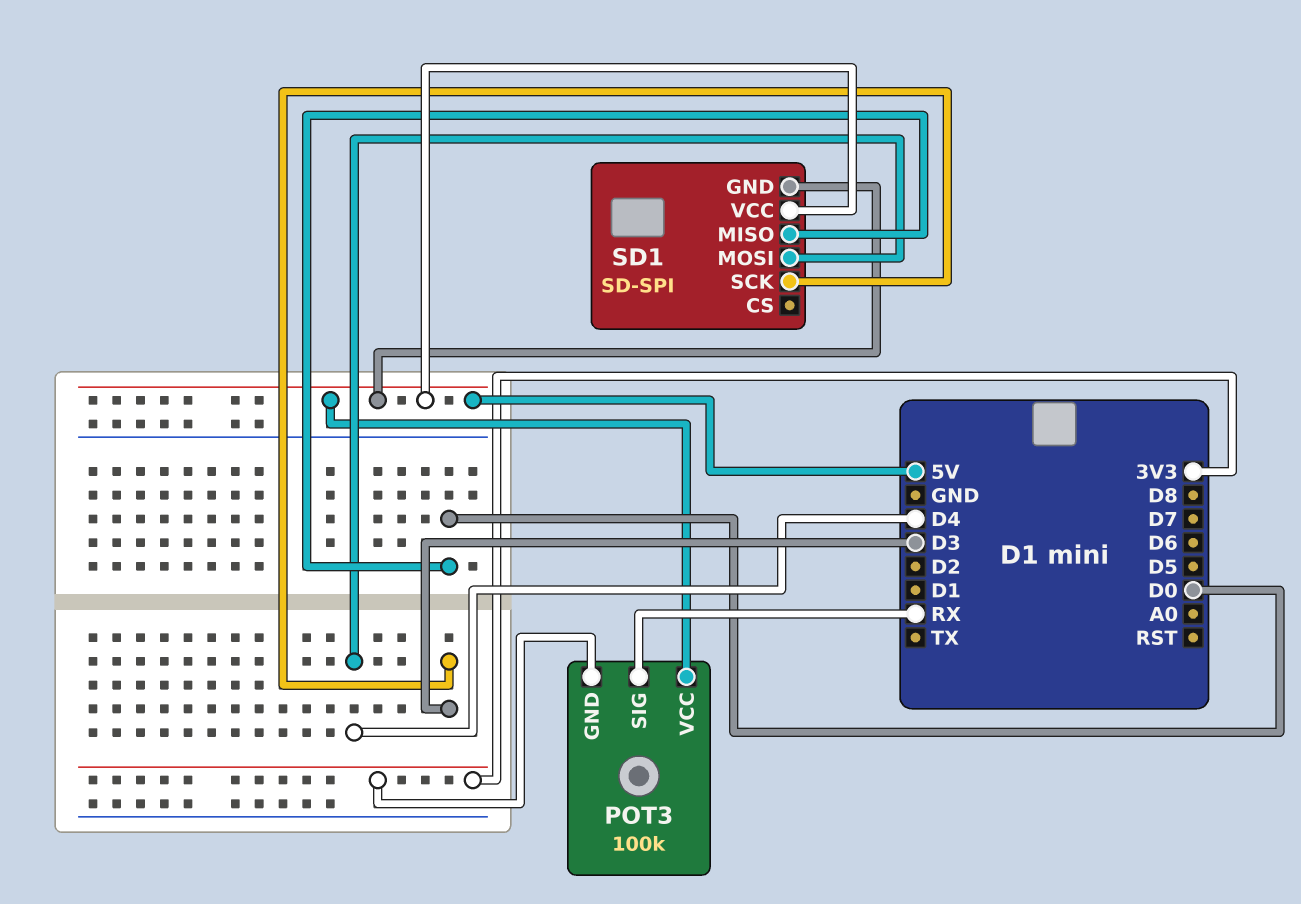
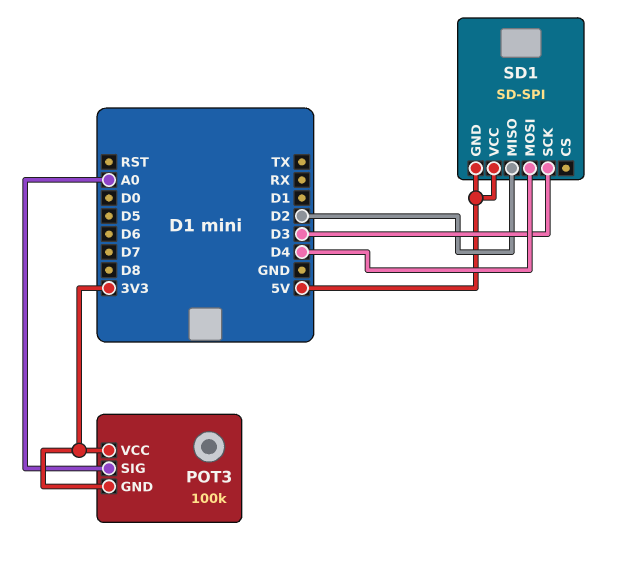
POT3 pin SIG: RX -> A0
POT3 pin VCC: 5V -> 3V3
SD1 pin MISO: D0 -> D2

